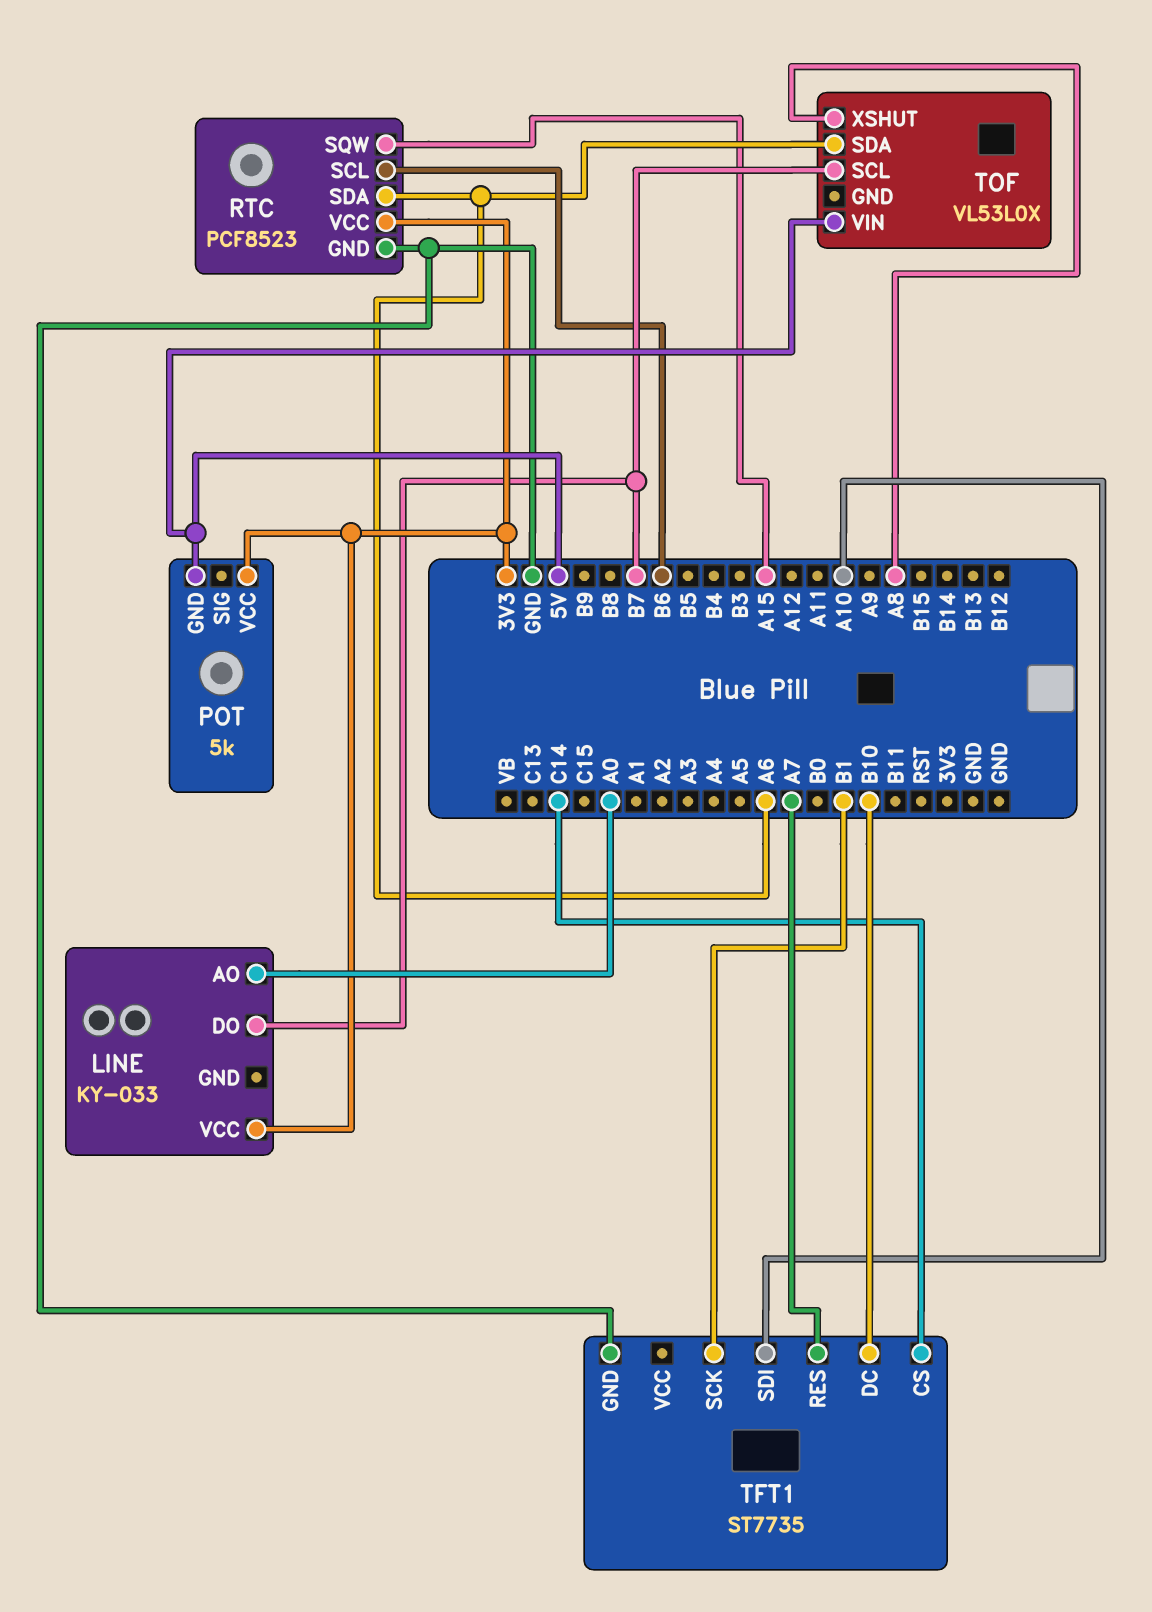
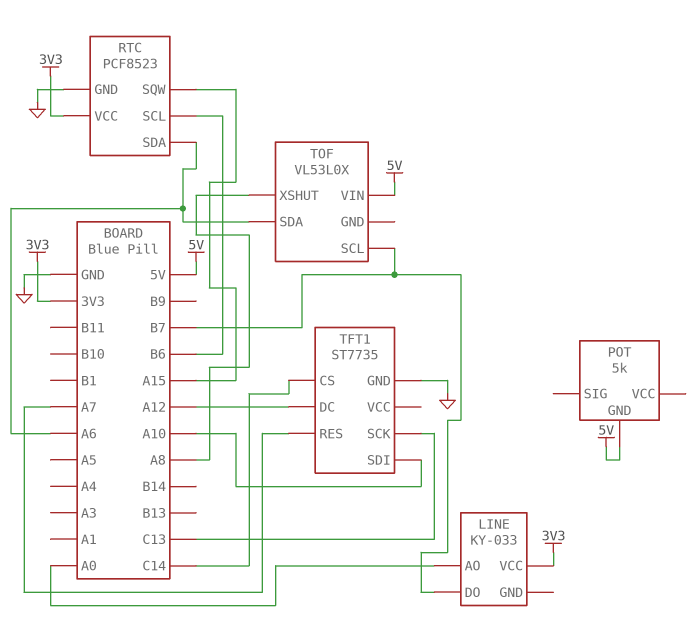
POT pin VCC: 3V3 -> none
TFT1 pin DC: B10 -> A12
TFT1 pin SCK: B1 -> C13

